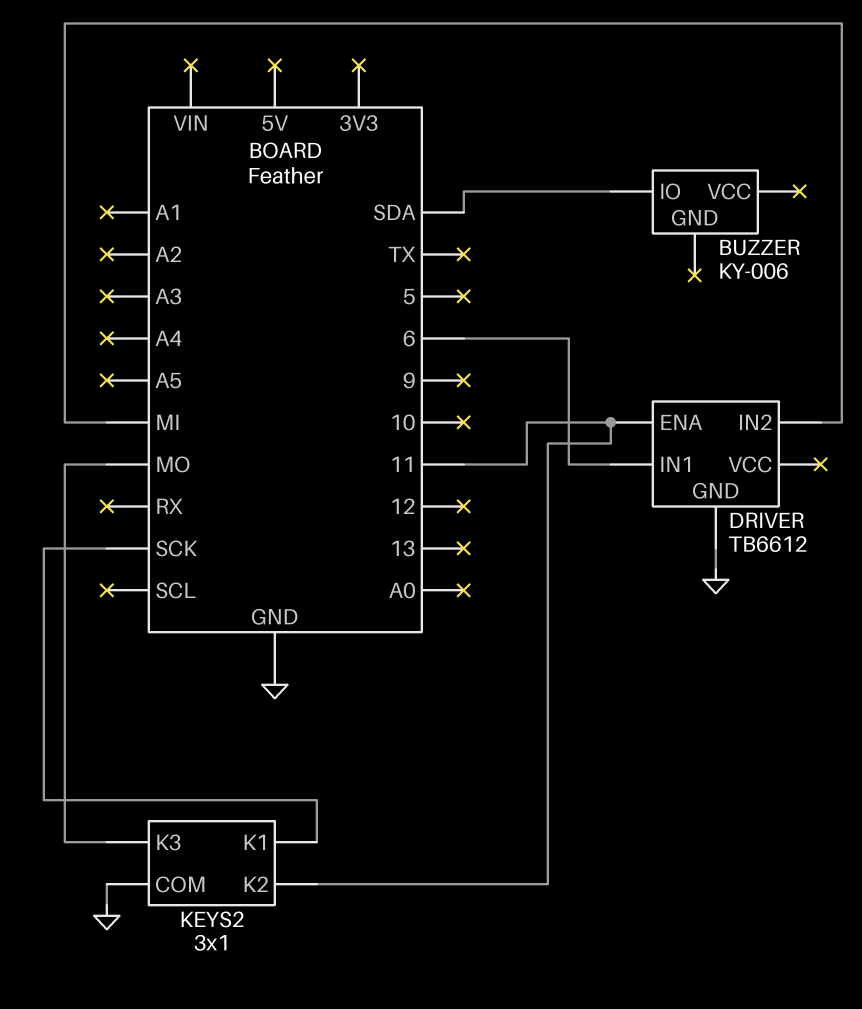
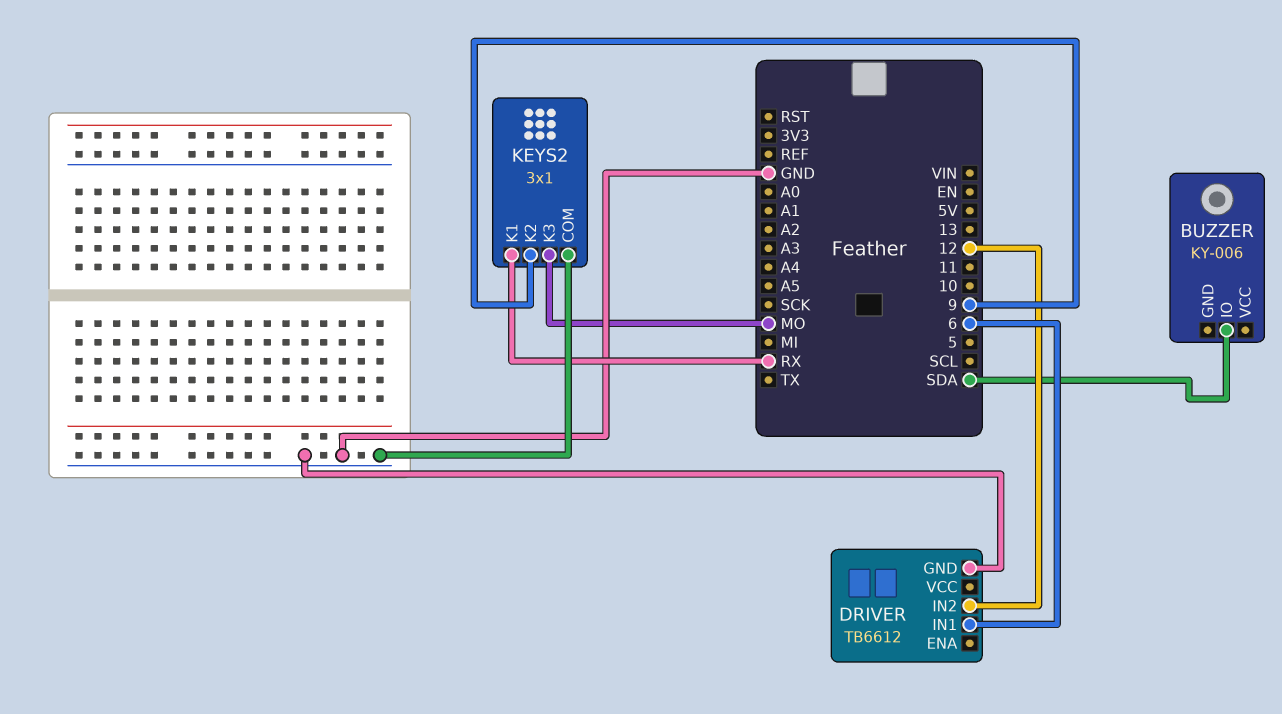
DRIVER pin ENA: 11 -> none
DRIVER pin IN2: MI -> 12
KEYS2 pin K1: SCK -> RX
KEYS2 pin K2: 11 -> 9

